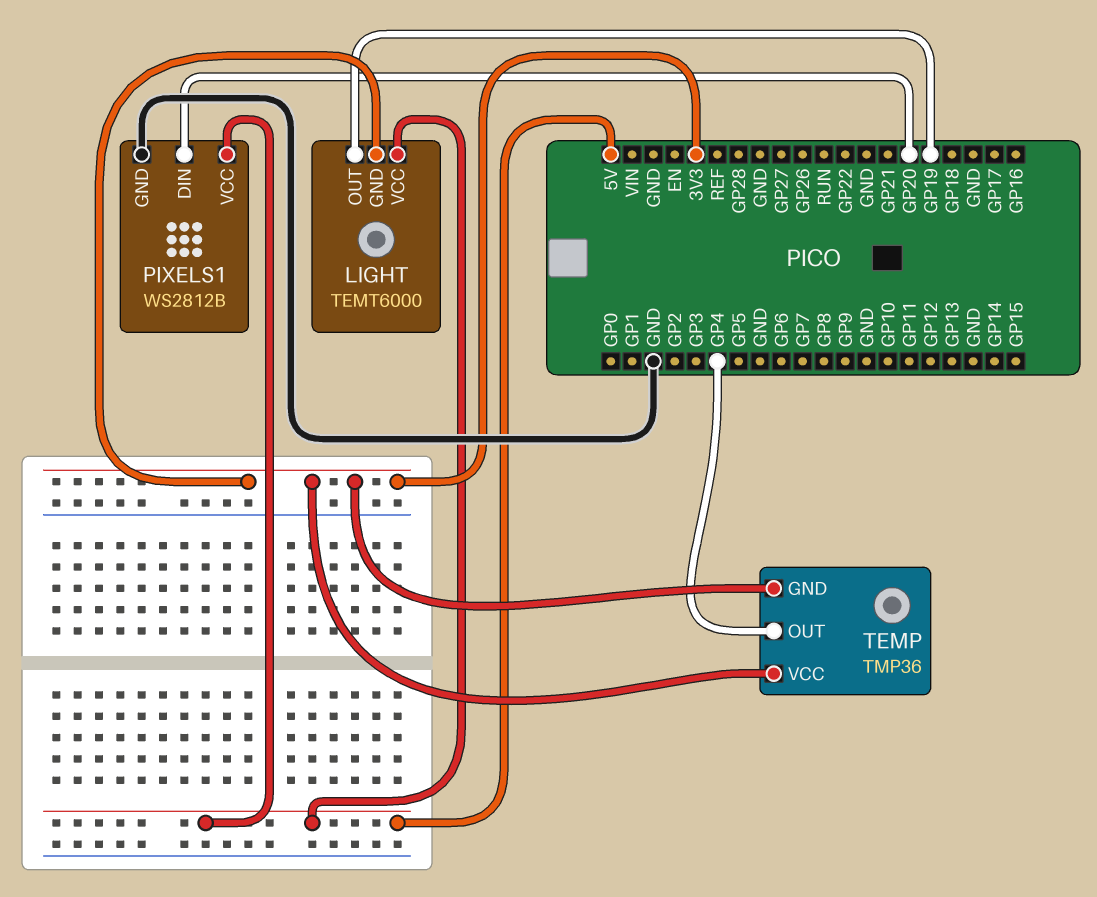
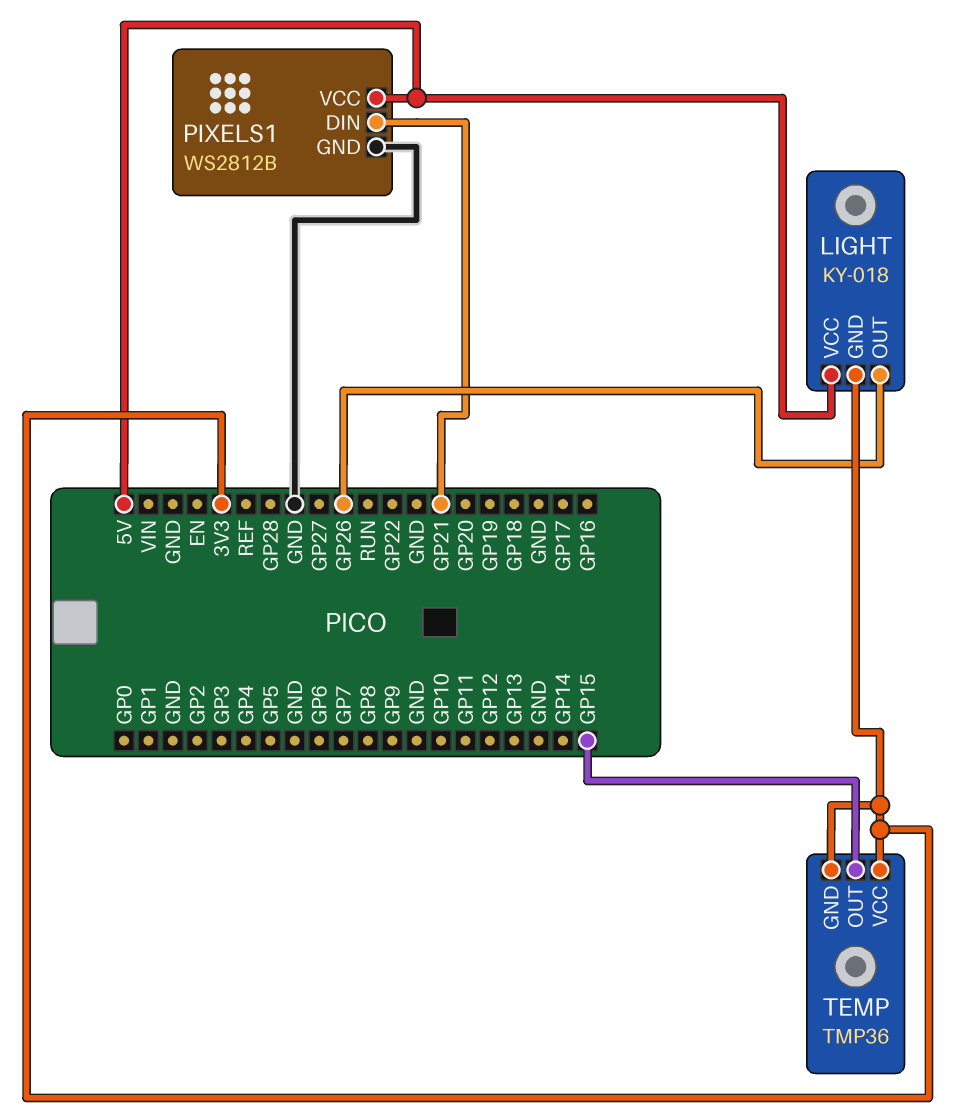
LIGHT: TEMT6000 -> KY-018
LIGHT pin OUT: GP19 -> GP26
PIXELS1 pin DIN: GP20 -> GP21
TEMP pin OUT: GP4 -> GP15

